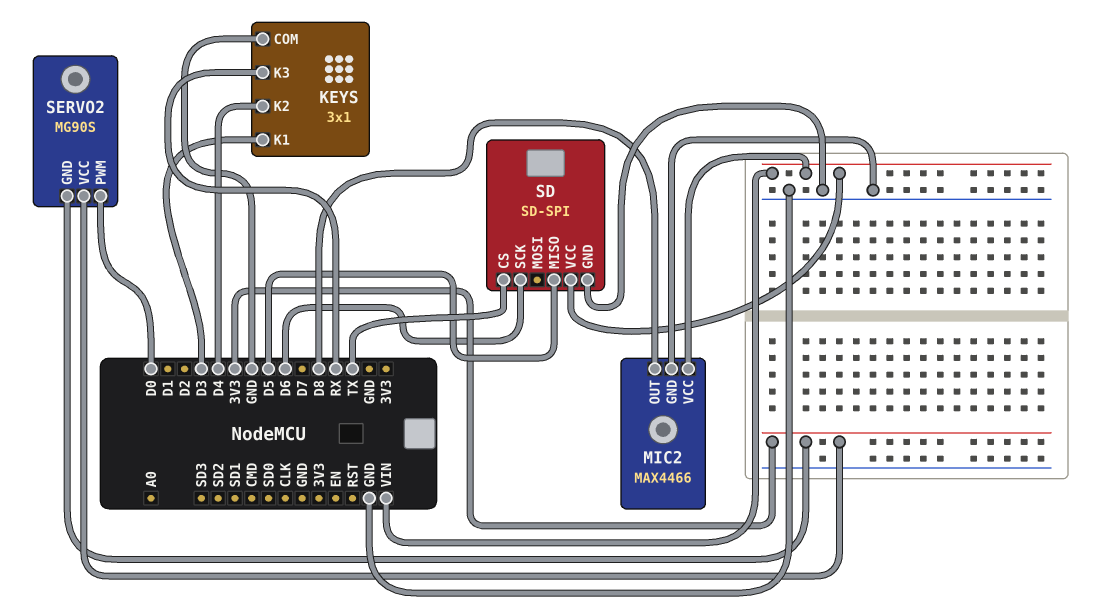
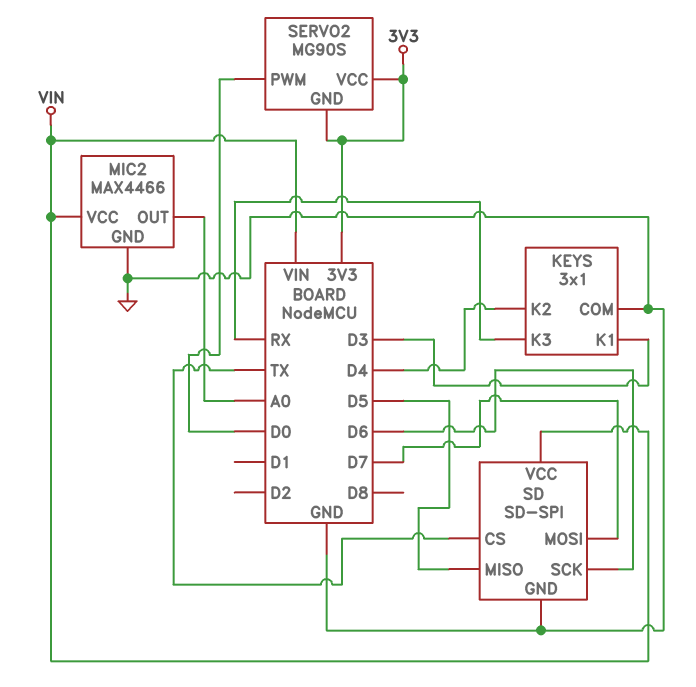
MIC2 pin OUT: D8 -> A0
SD pin MOSI: none -> D7

